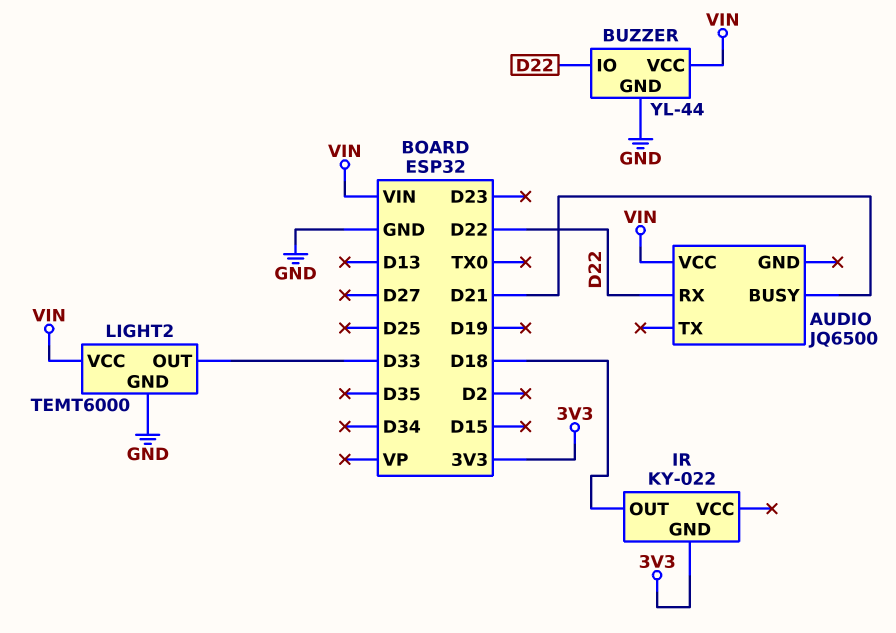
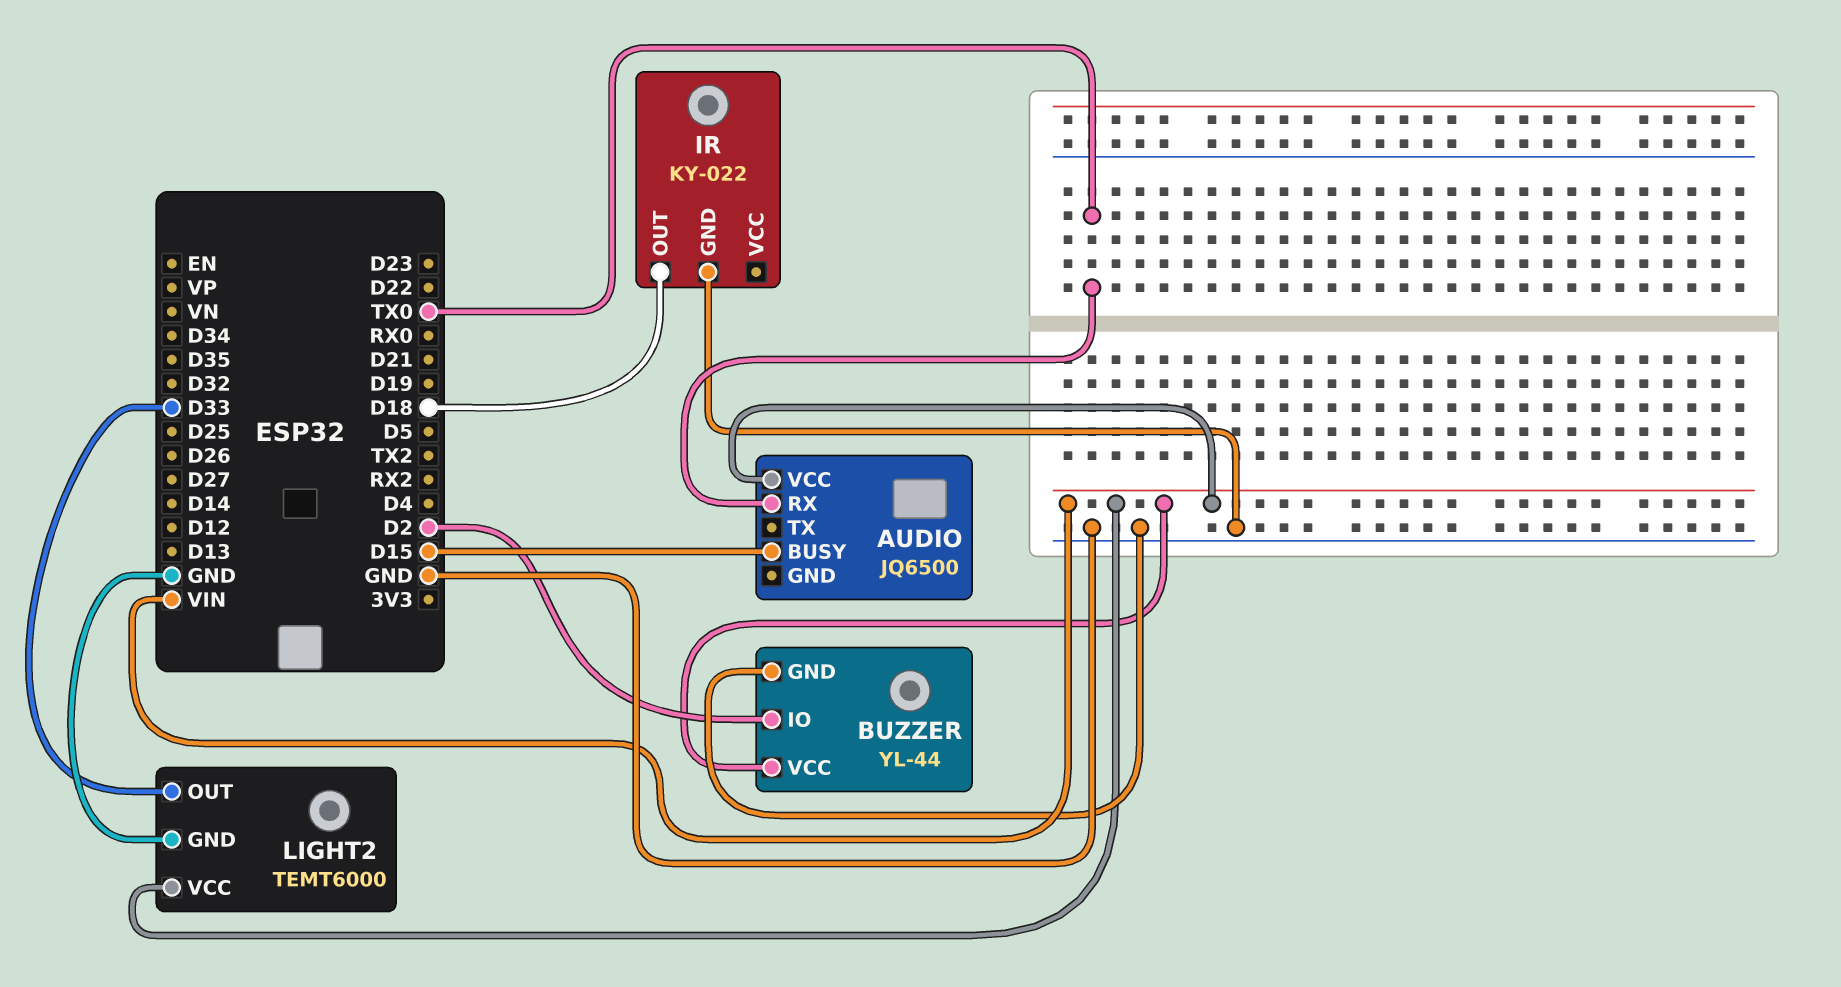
AUDIO pin BUSY: D21 -> D15
AUDIO pin RX: D22 -> TX0
BUZZER pin IO: D22 -> D2
IR pin GND: 3V3 -> GND

